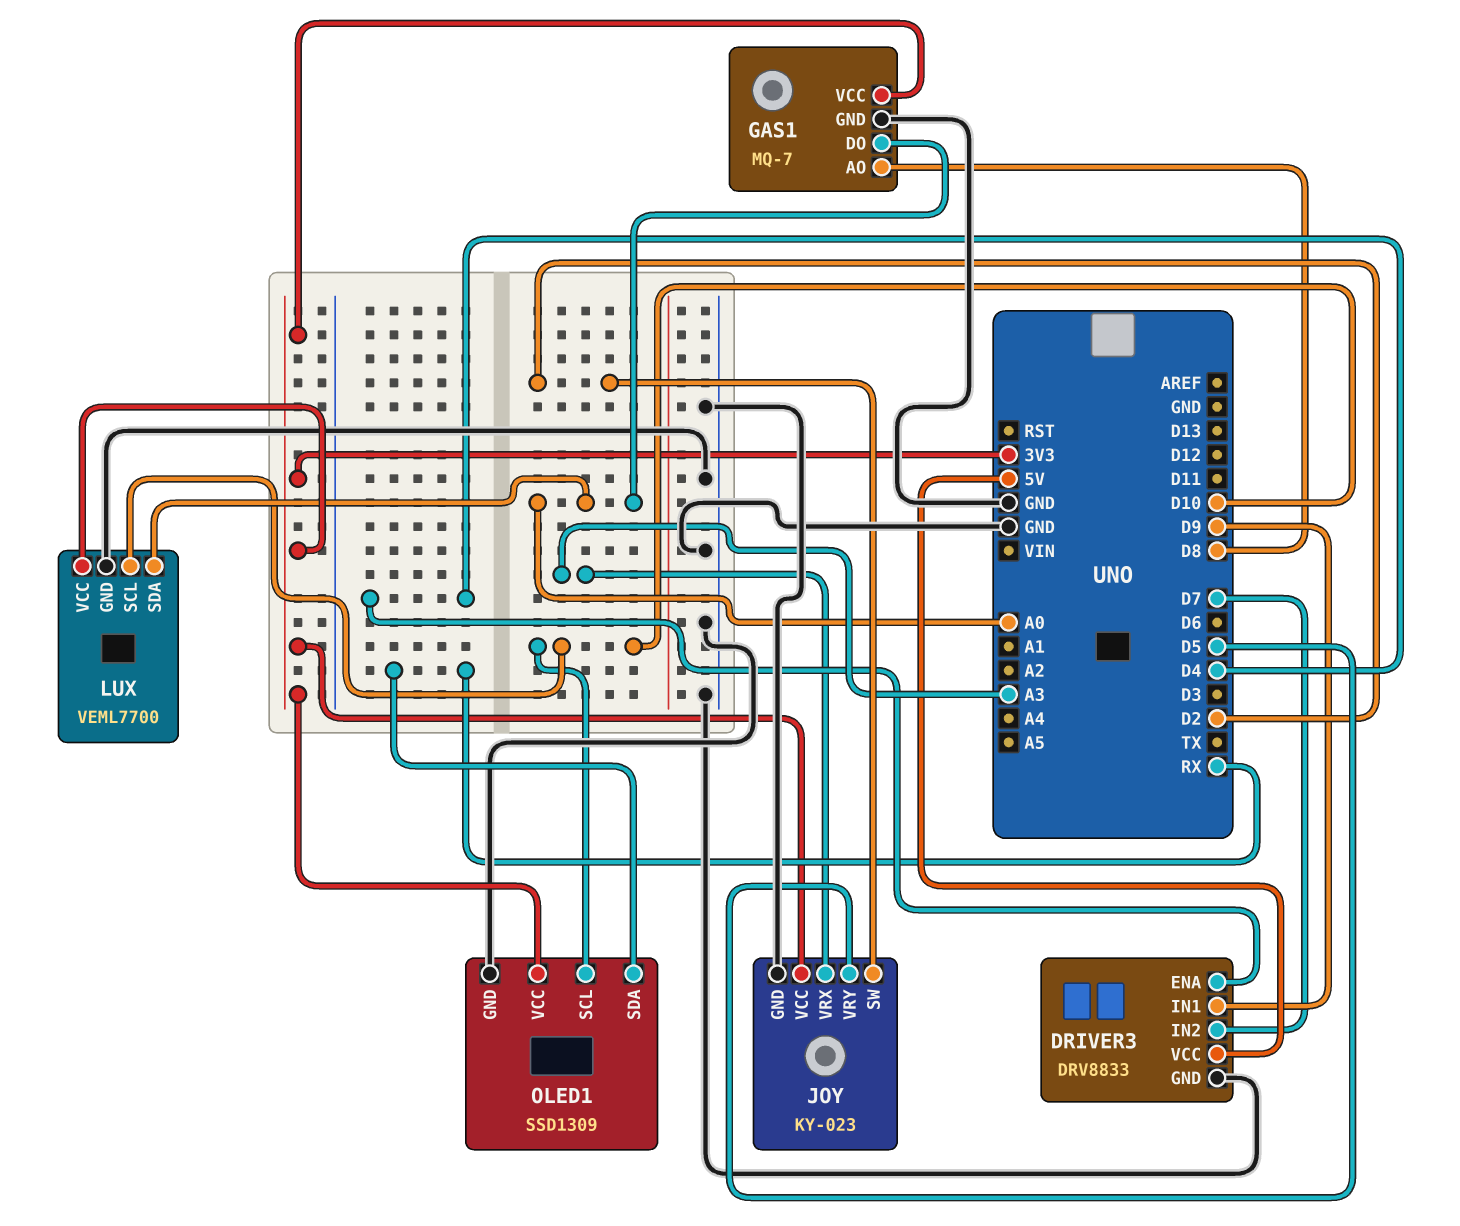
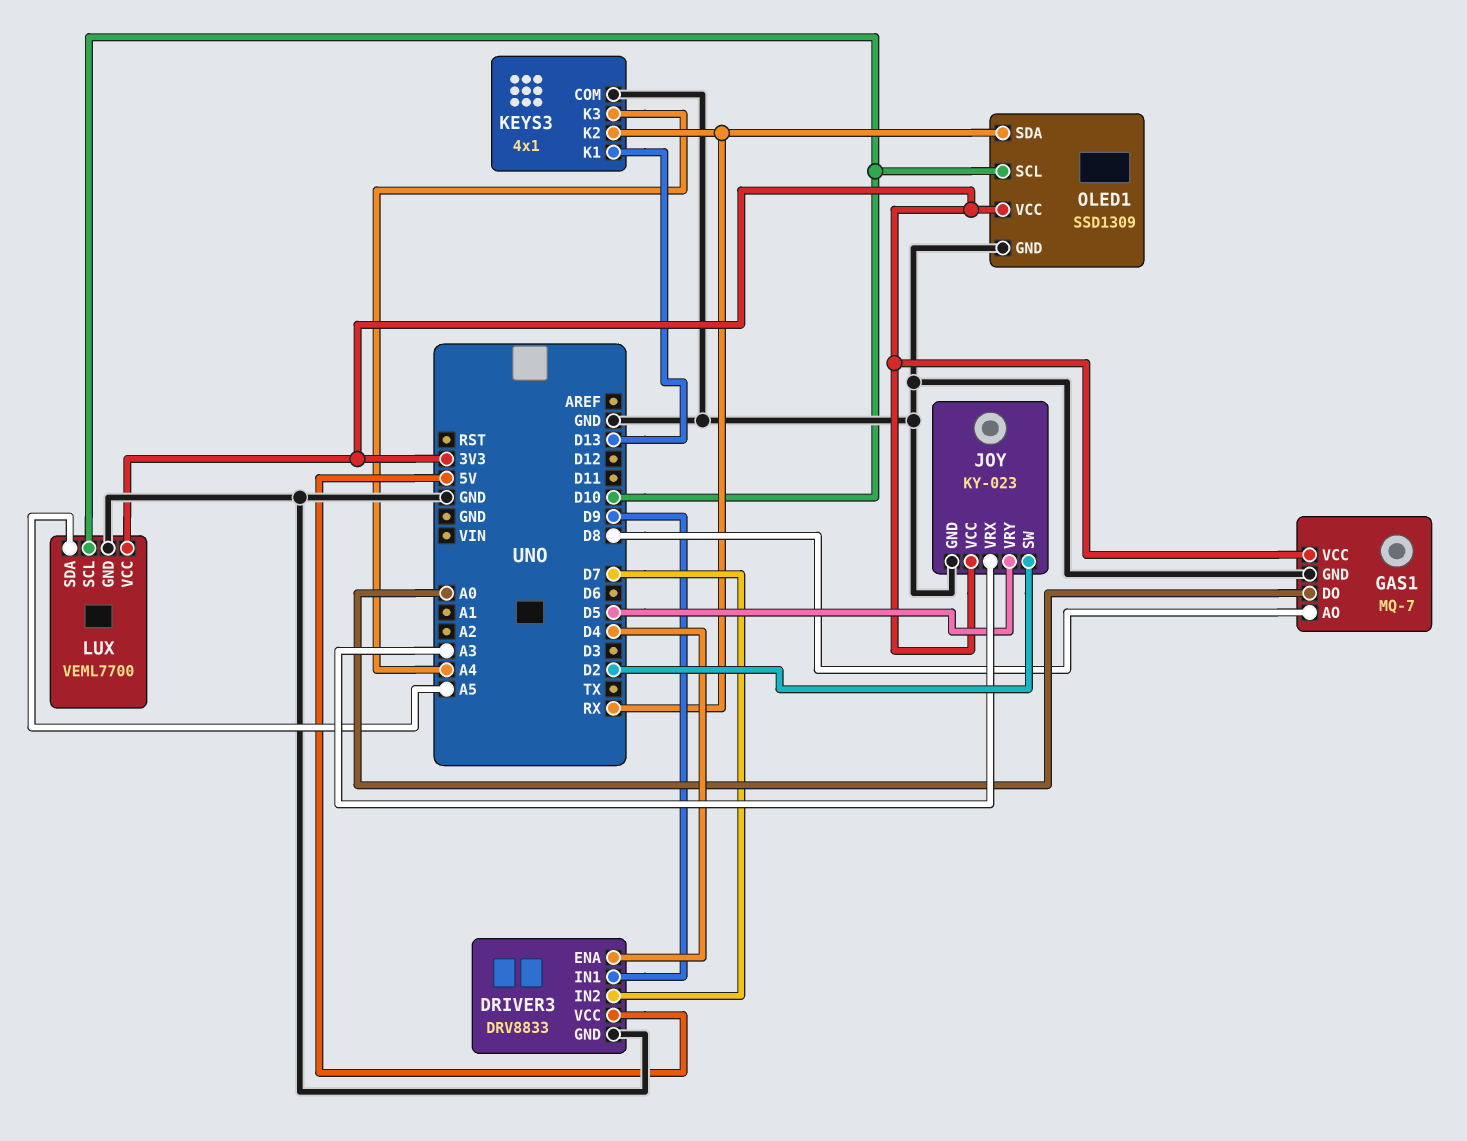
KEYS3: none -> 4x1
KEYS3 pin COM: none -> GND
KEYS3 pin K1: none -> D13
KEYS3 pin K2: none -> RX
KEYS3 pin K3: none -> A4
LUX pin SDA: A0 -> A5

